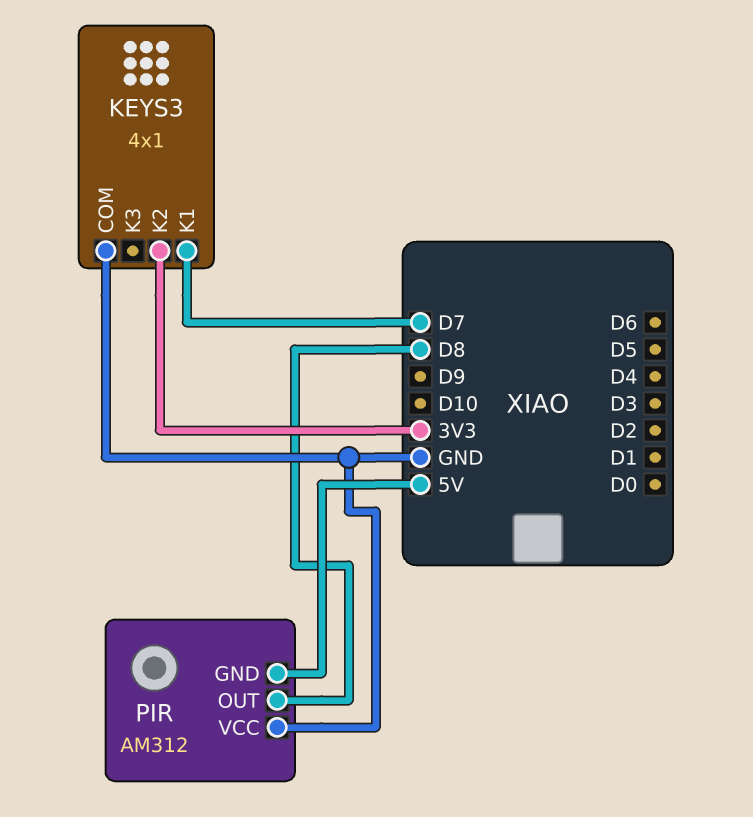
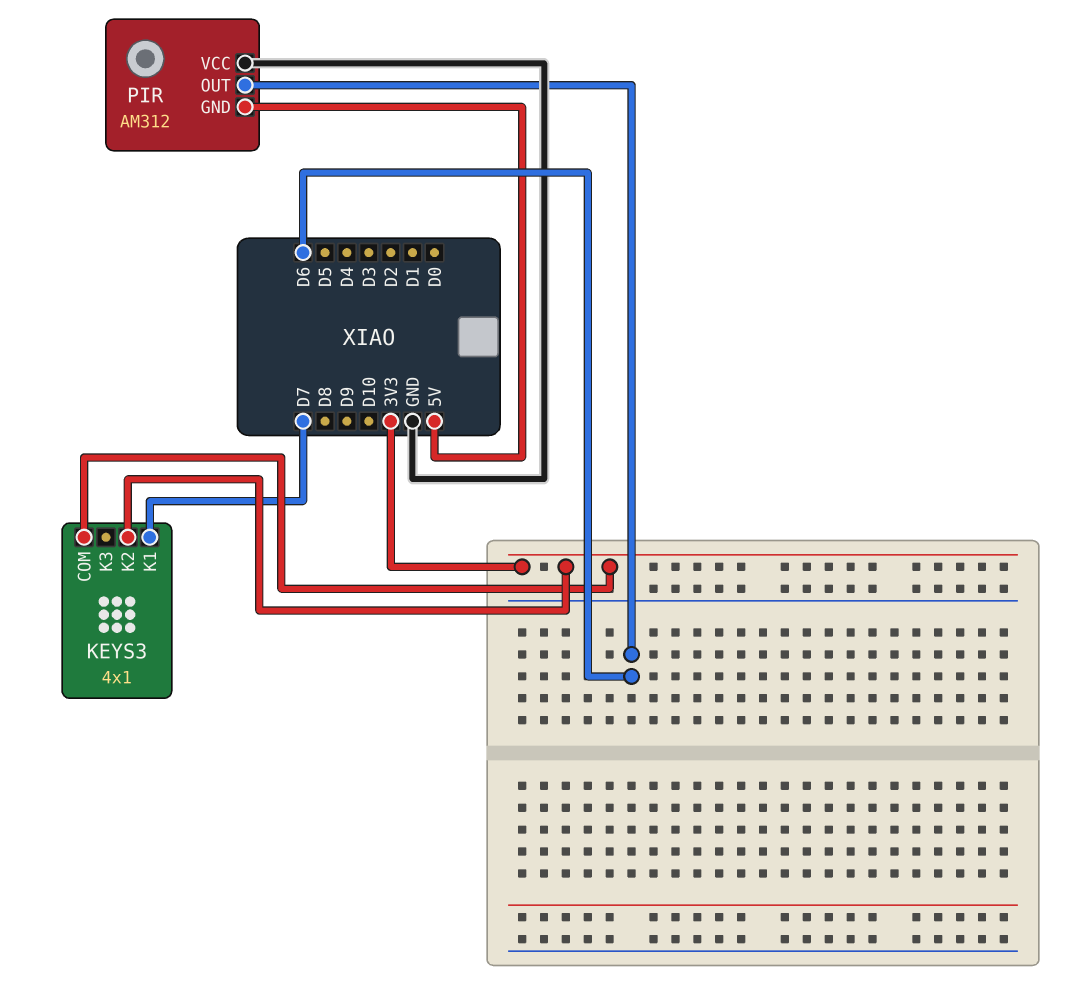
KEYS3 pin COM: GND -> 3V3
PIR pin OUT: D8 -> D6

